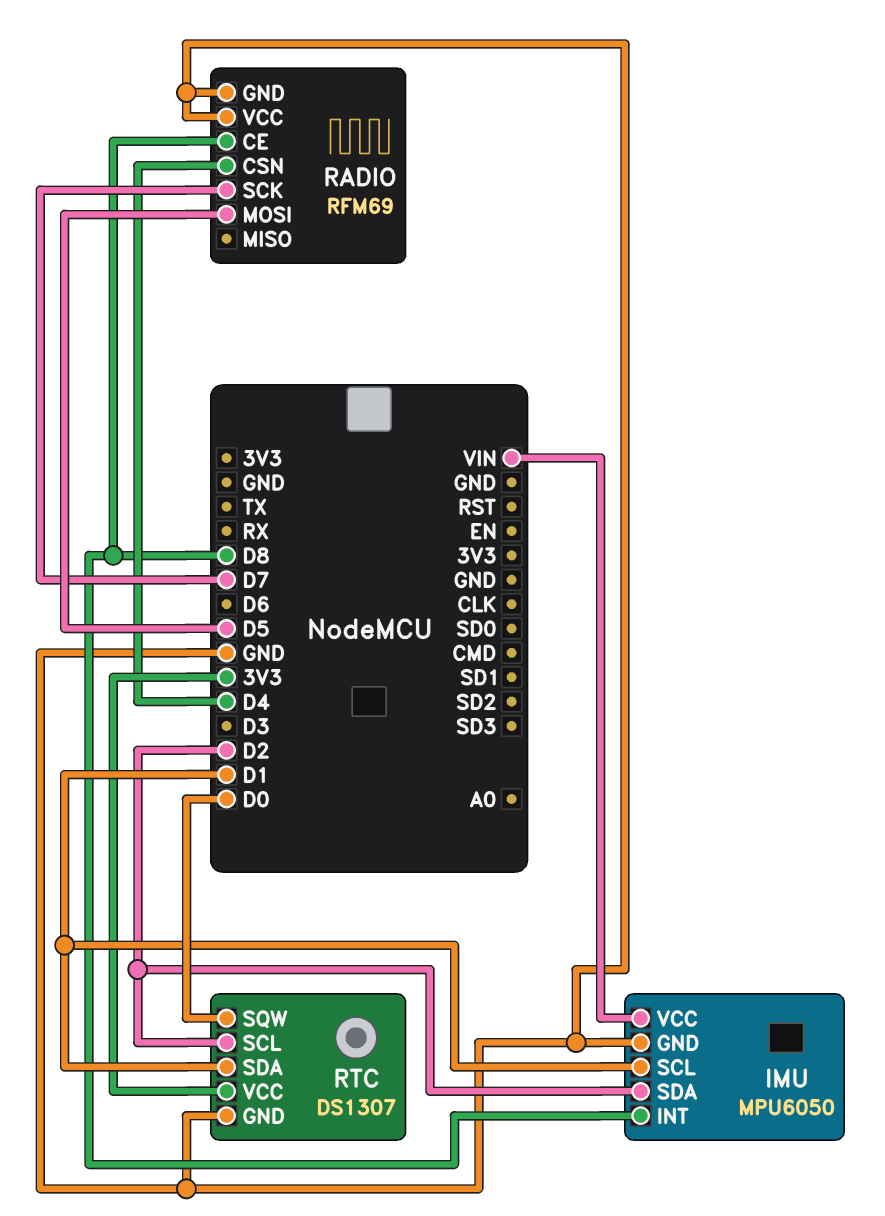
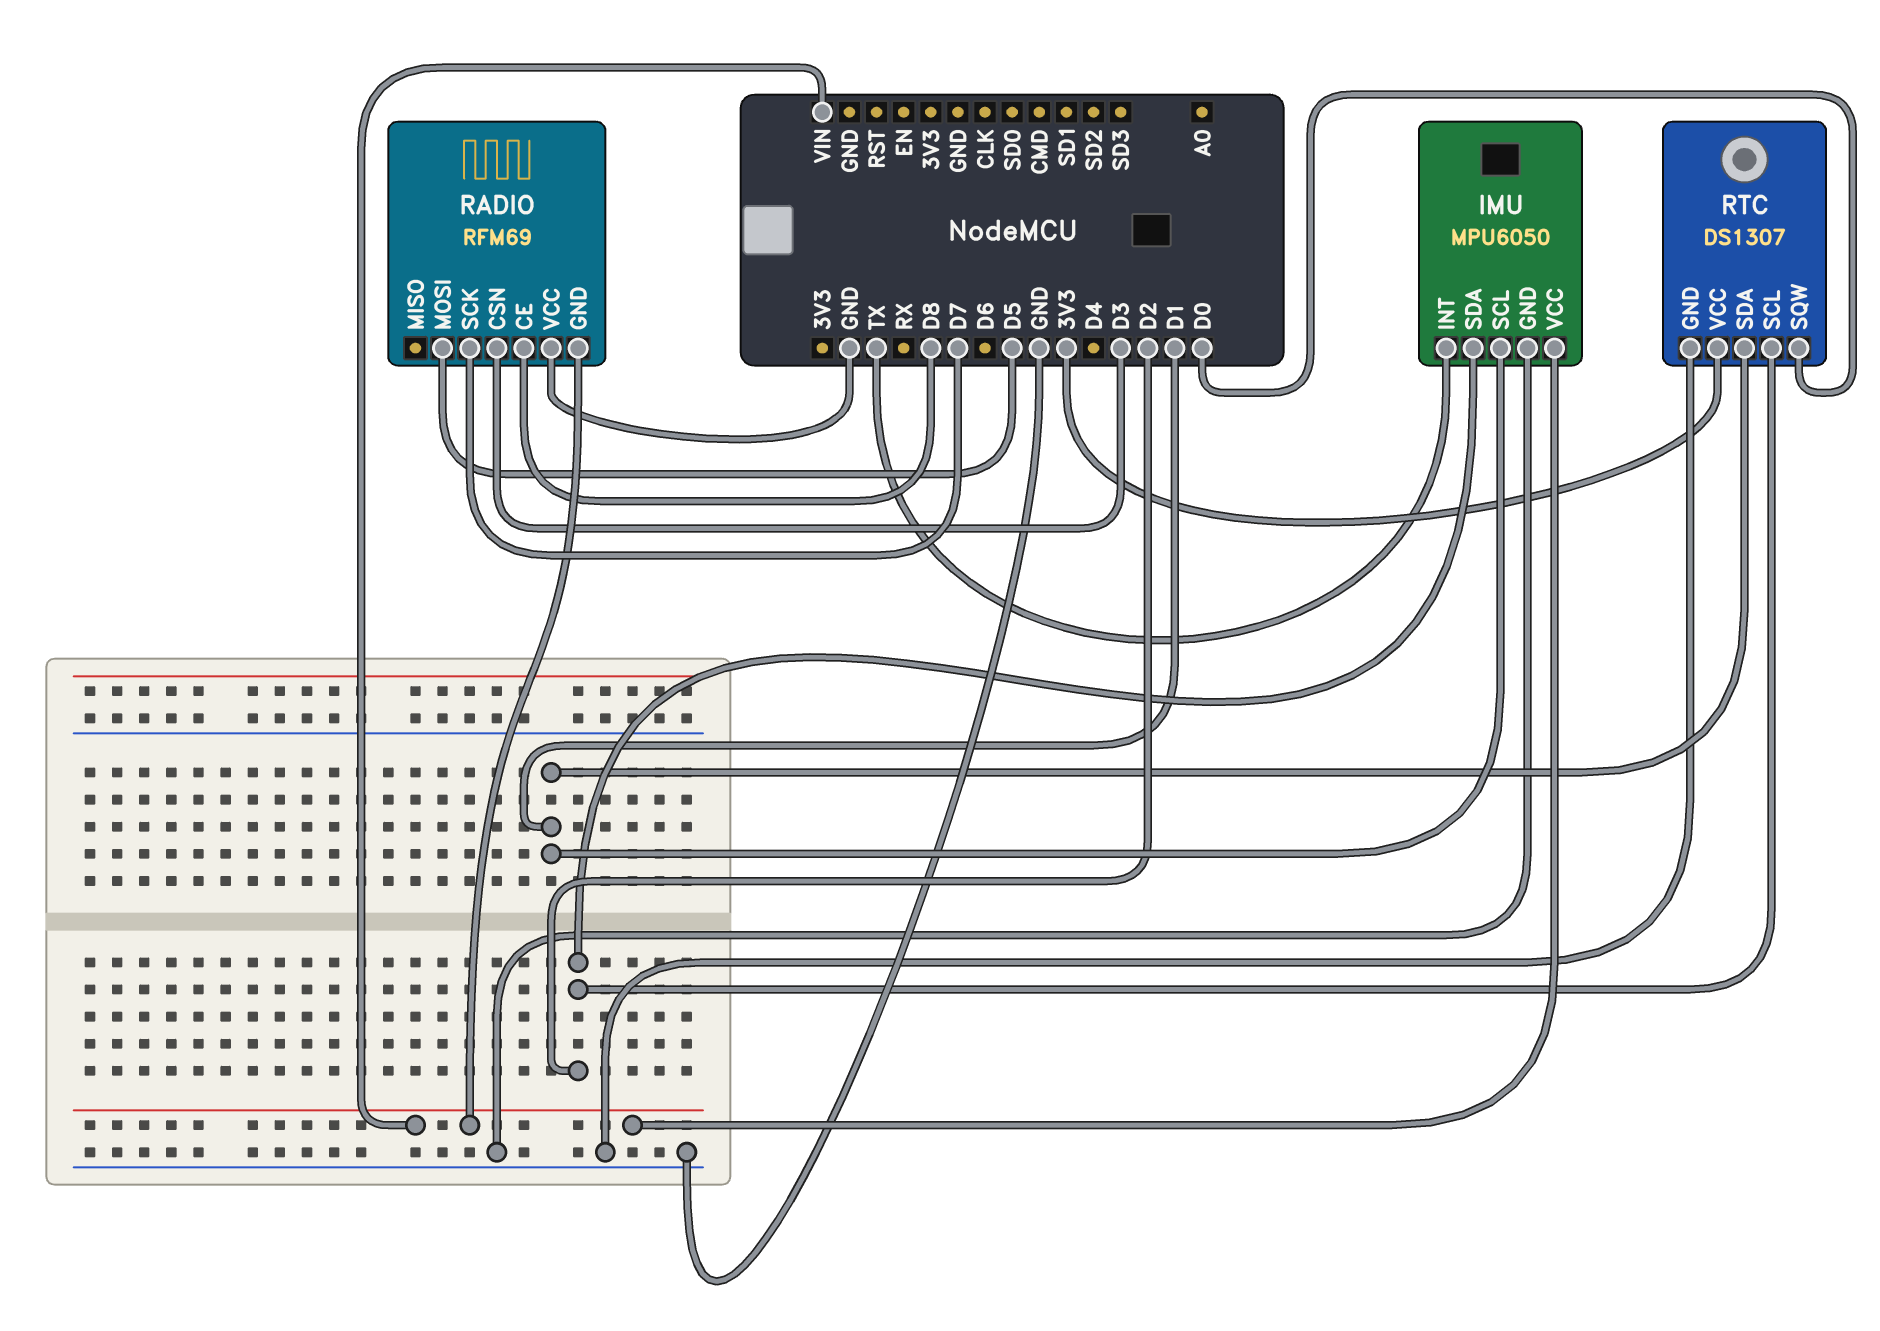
IMU pin INT: D8 -> TX
RADIO pin CSN: D4 -> D3
RADIO pin GND: GND -> VIN

